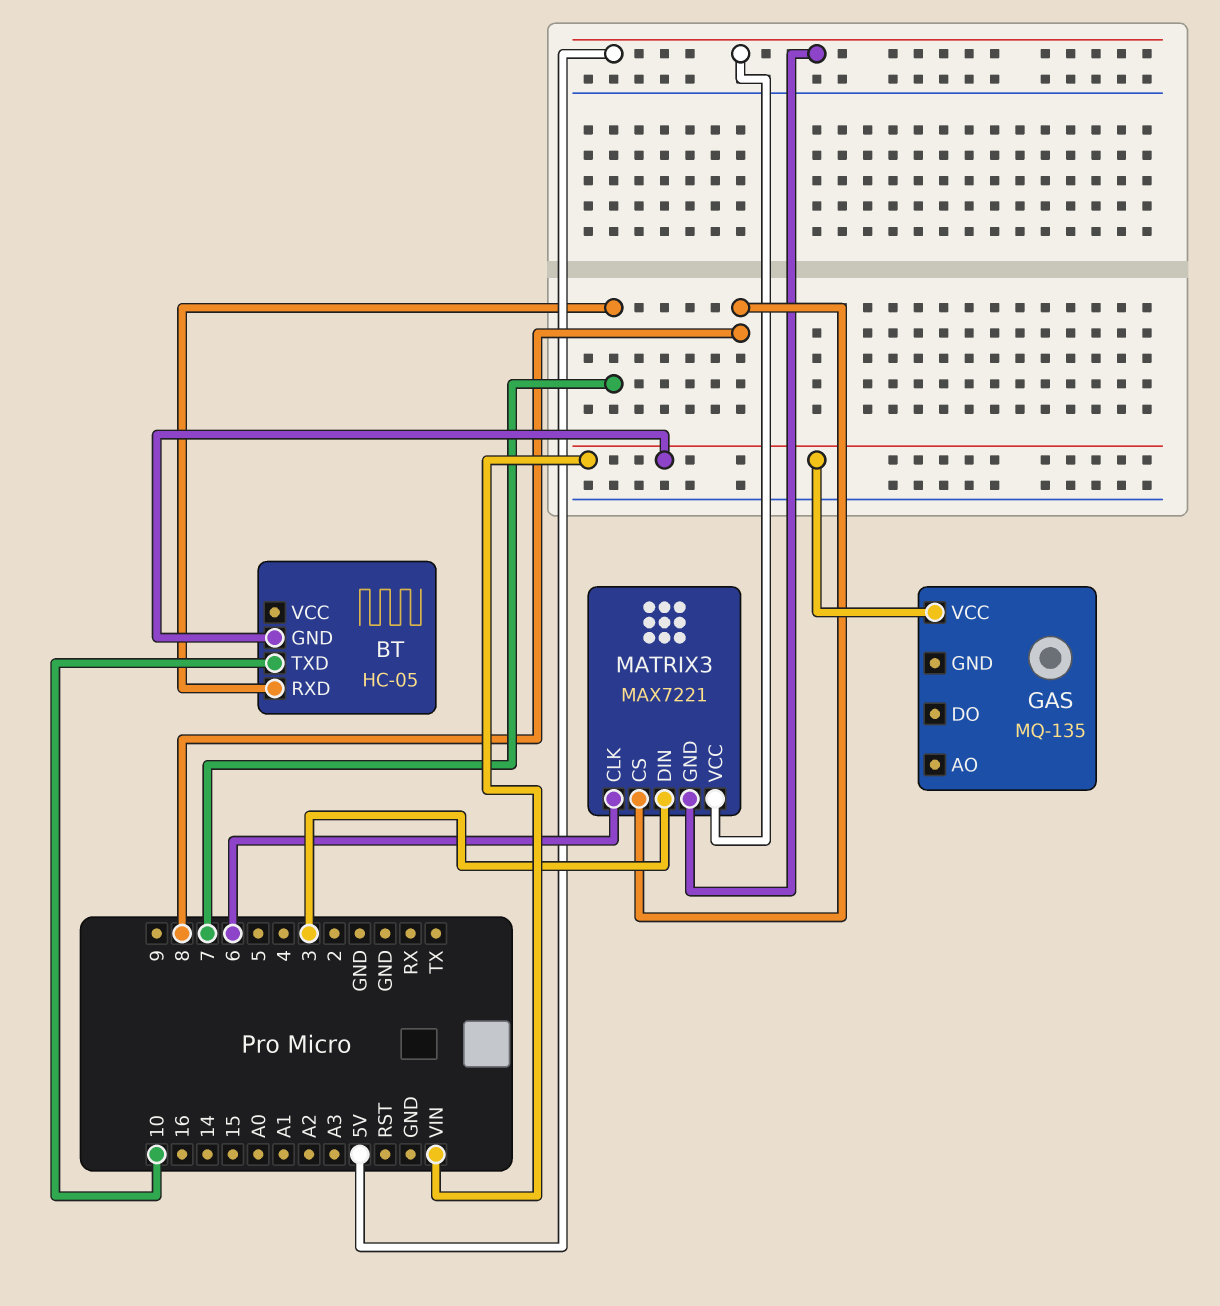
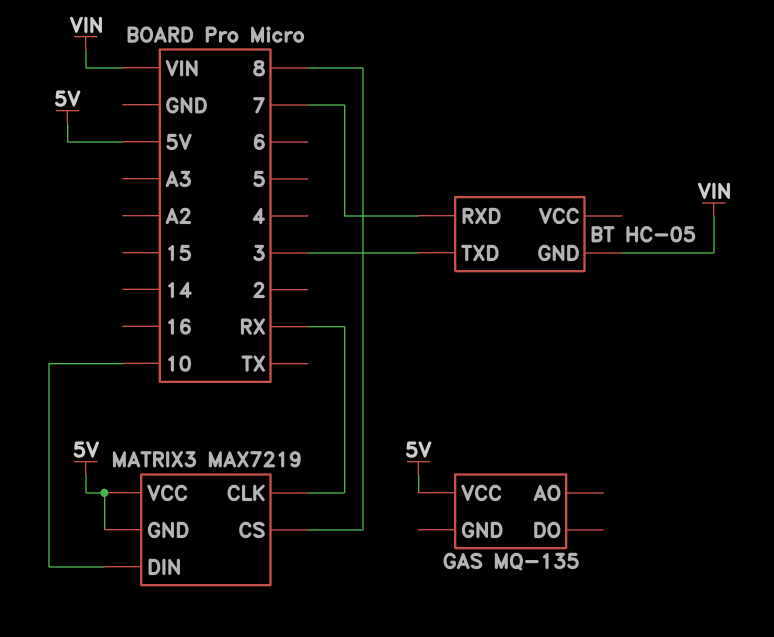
BT pin TXD: 10 -> 3
GAS pin VCC: VIN -> 5V
MATRIX3: MAX7221 -> MAX7219
MATRIX3 pin CLK: 6 -> RX
MATRIX3 pin DIN: 3 -> 10

